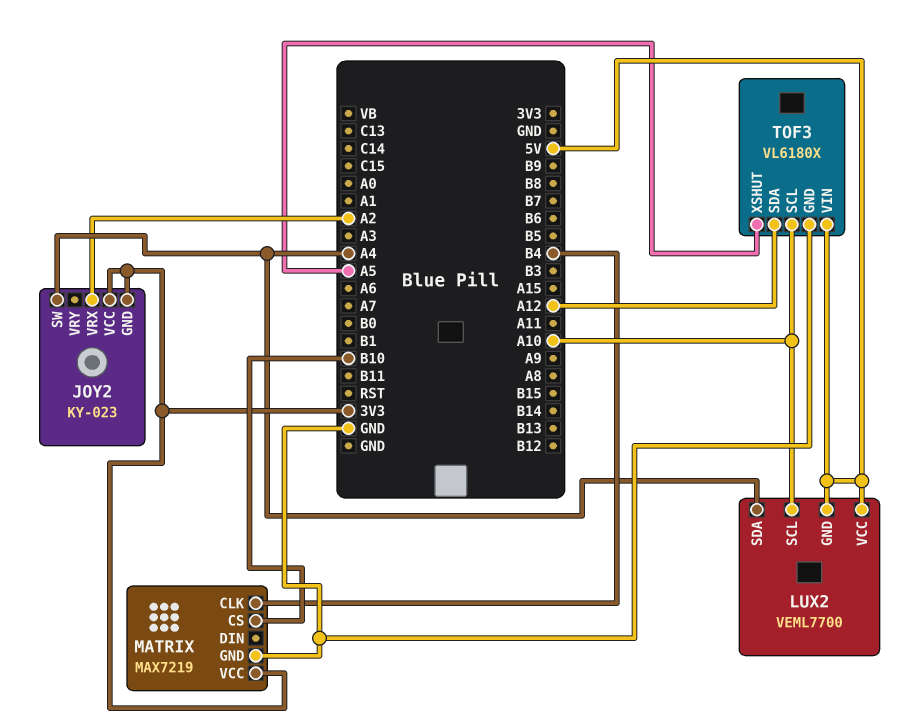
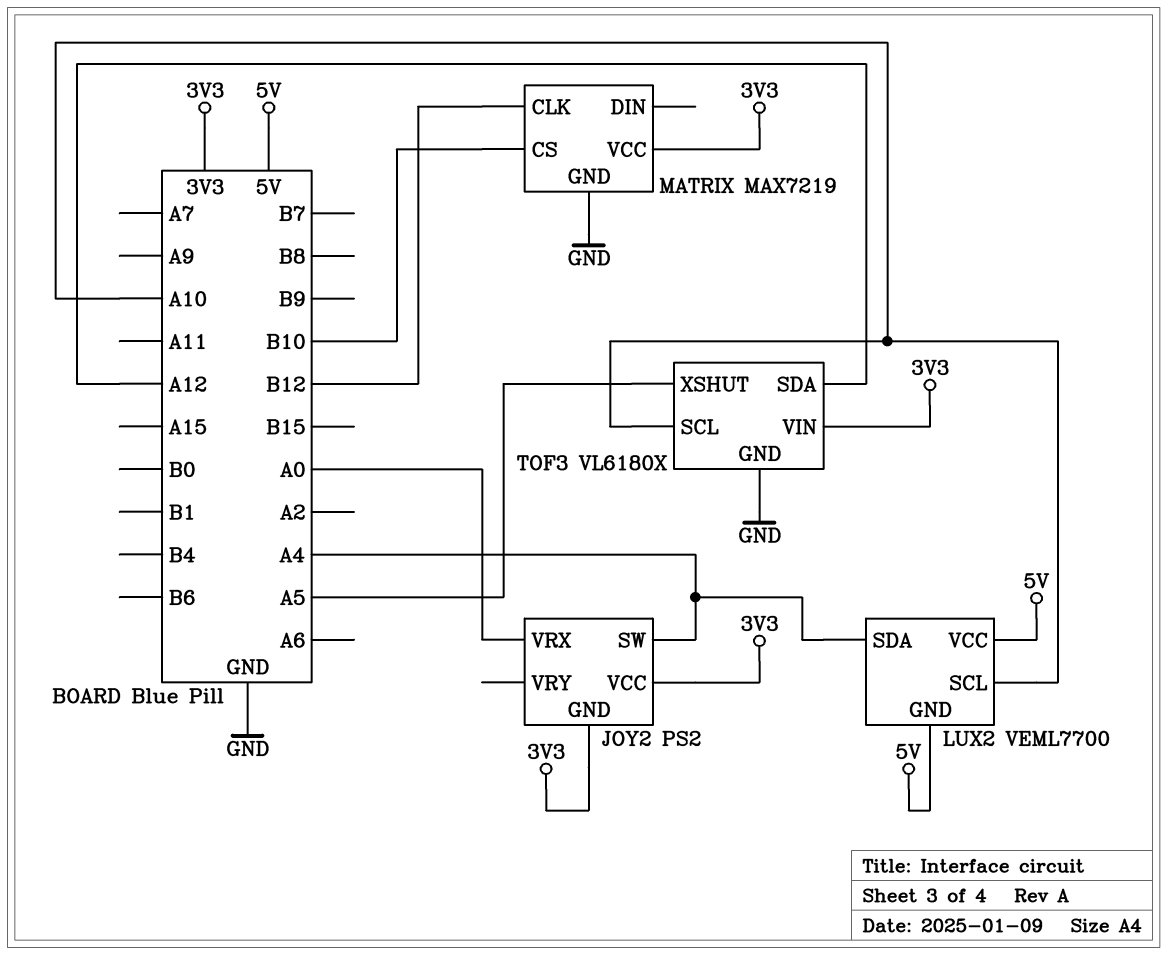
JOY2: KY-023 -> PS2
JOY2 pin VRX: A2 -> A0
MATRIX pin CLK: B4 -> B12
TOF3 pin VIN: 5V -> 3V3

